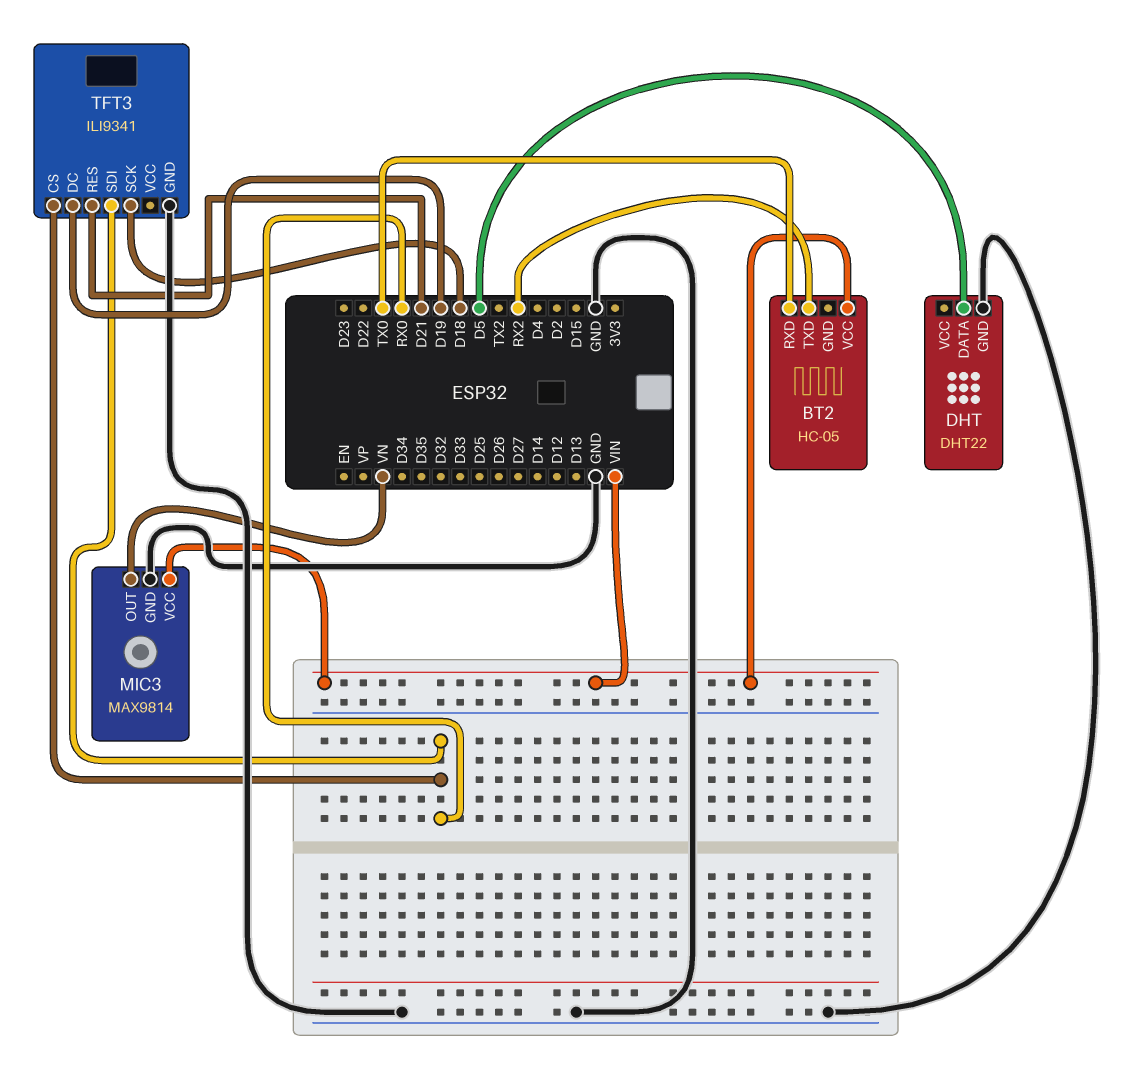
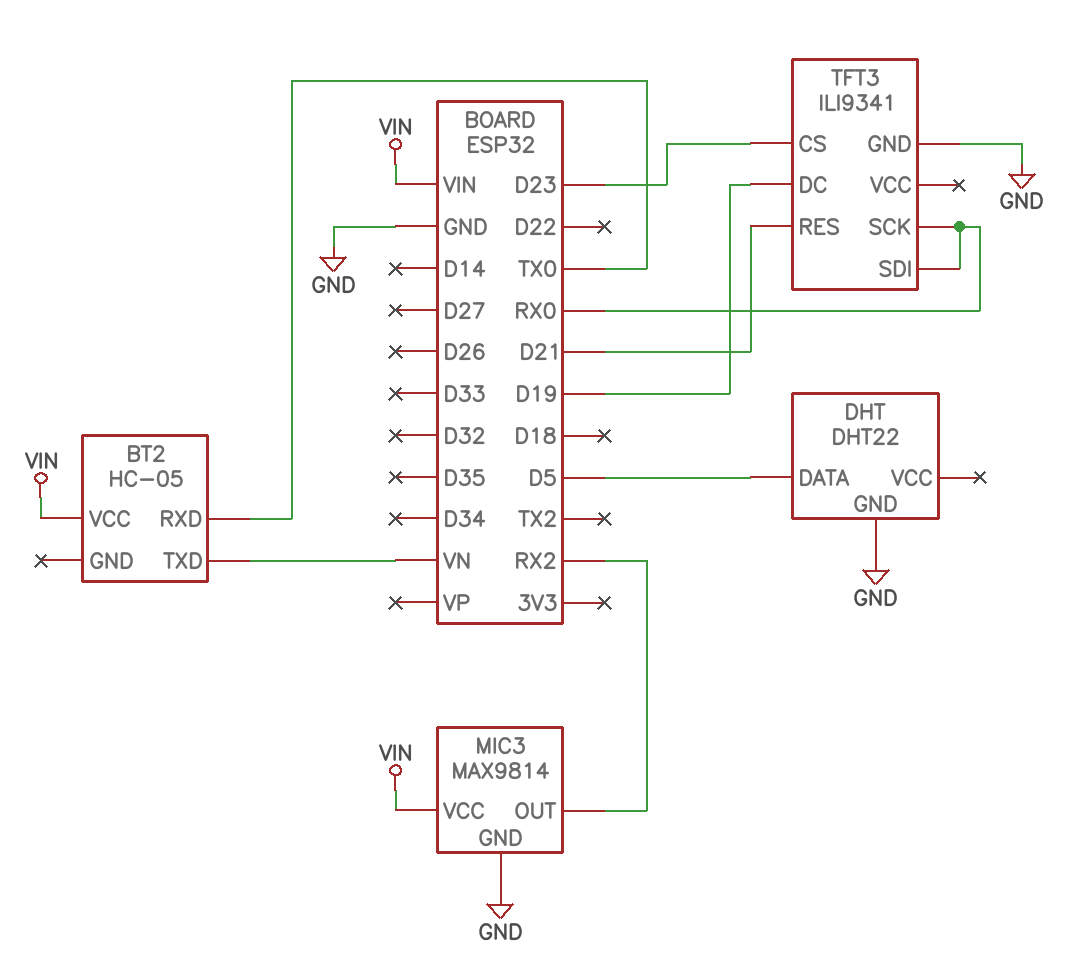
BT2 pin TXD: RX2 -> VN
MIC3 pin OUT: VN -> RX2
TFT3 pin CS: RX0 -> D23
TFT3 pin SCK: D18 -> RX0

